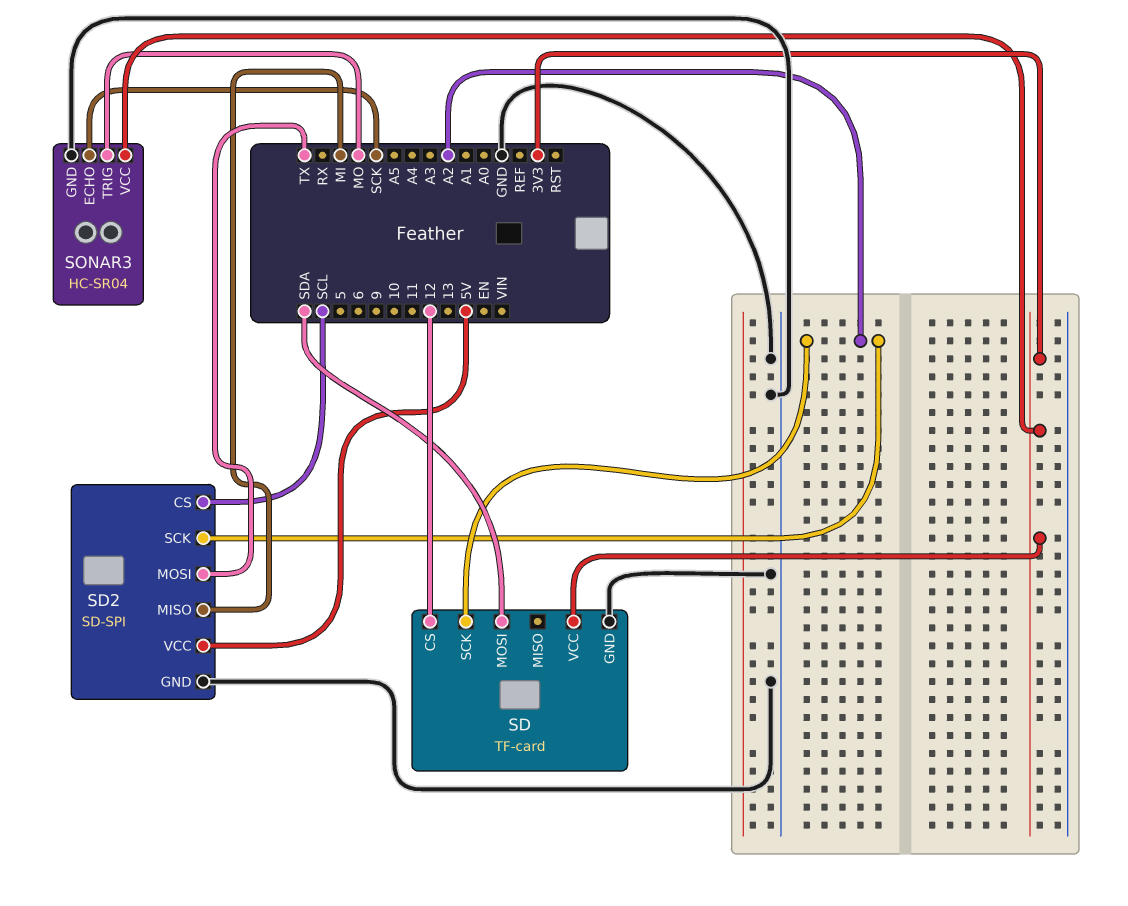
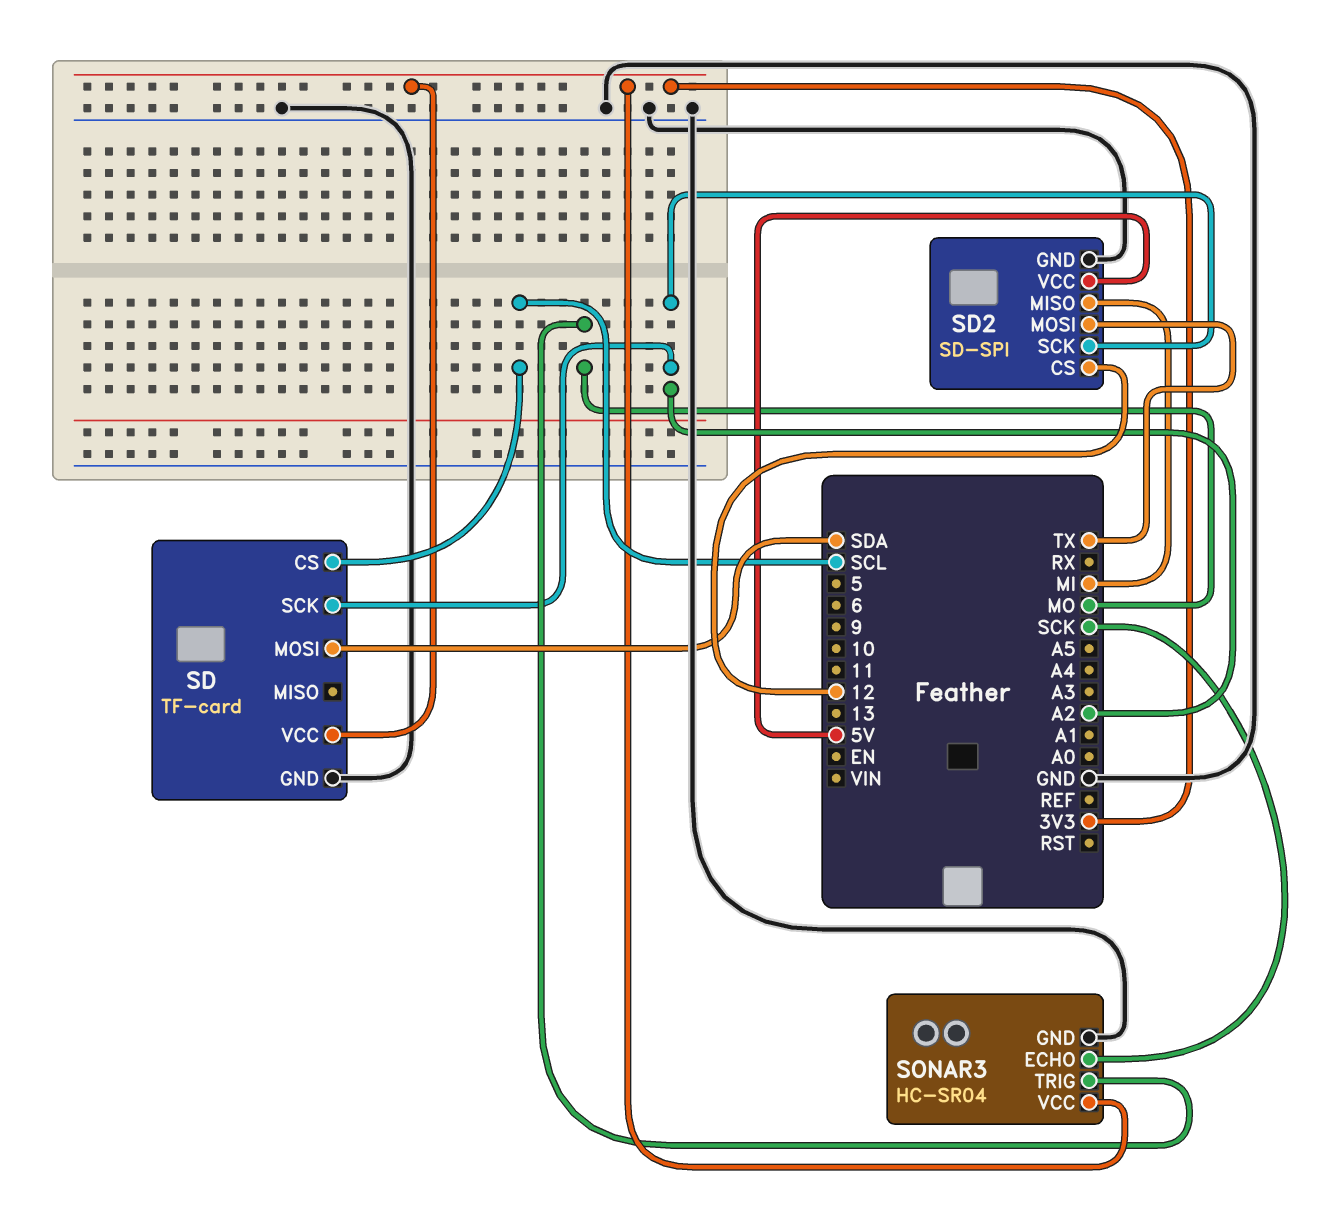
SD pin CS: 12 -> SCL
SD2 pin CS: SCL -> 12

